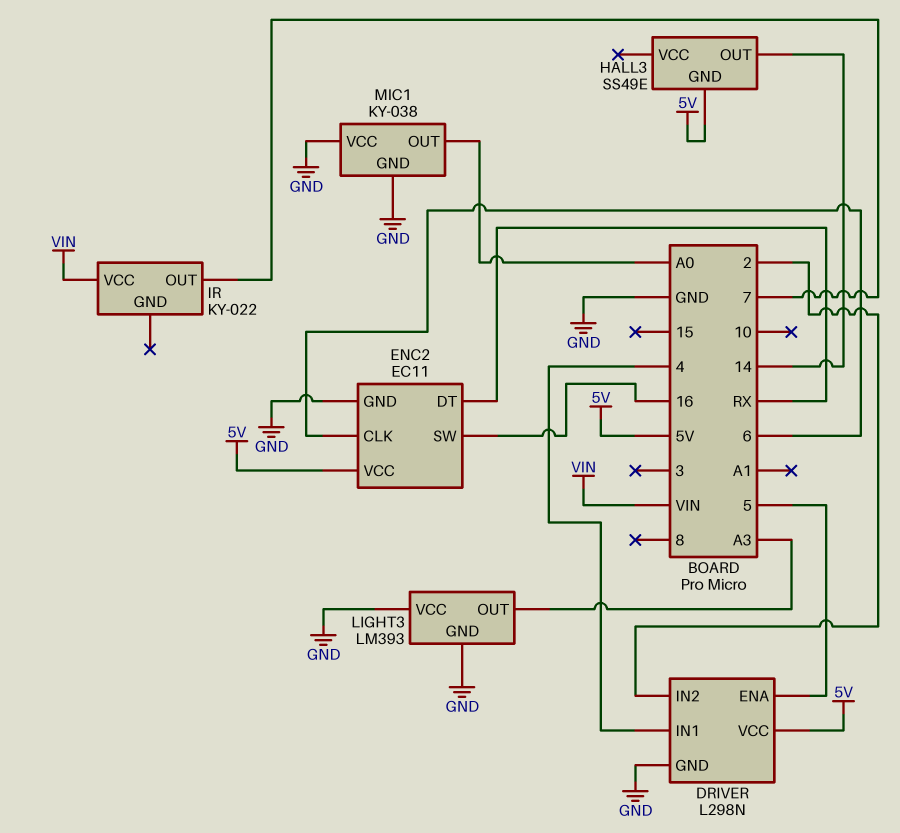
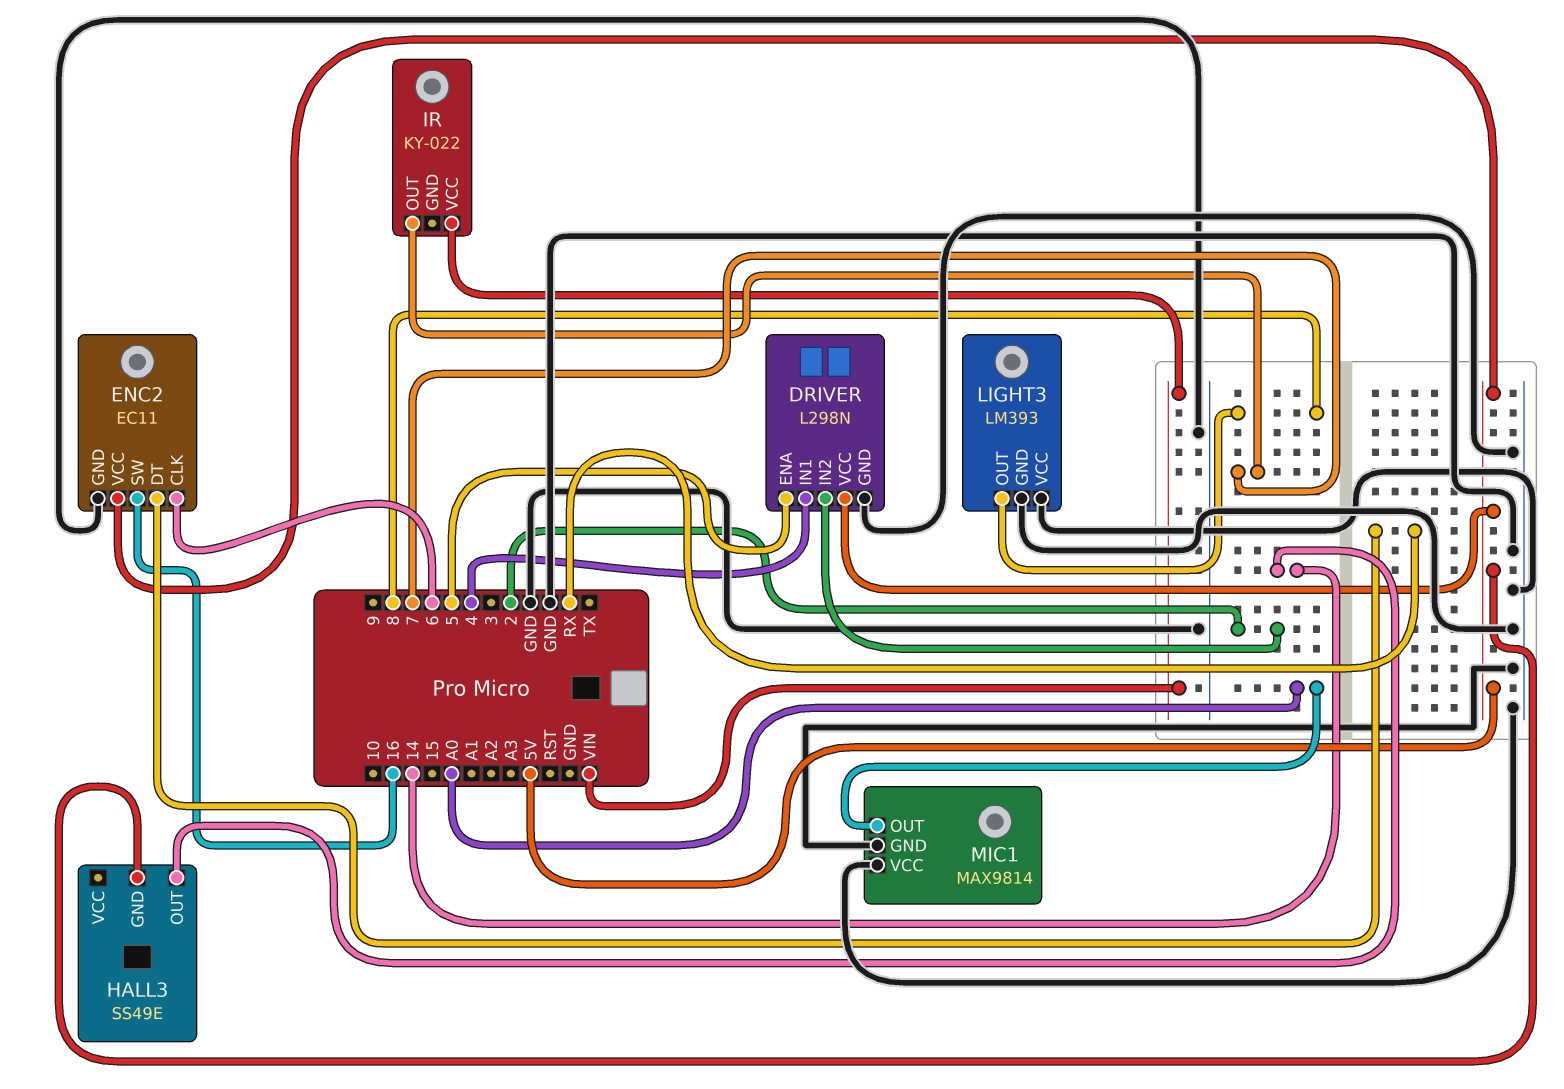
LIGHT3 pin OUT: A3 -> 8
MIC1: KY-038 -> MAX9814

